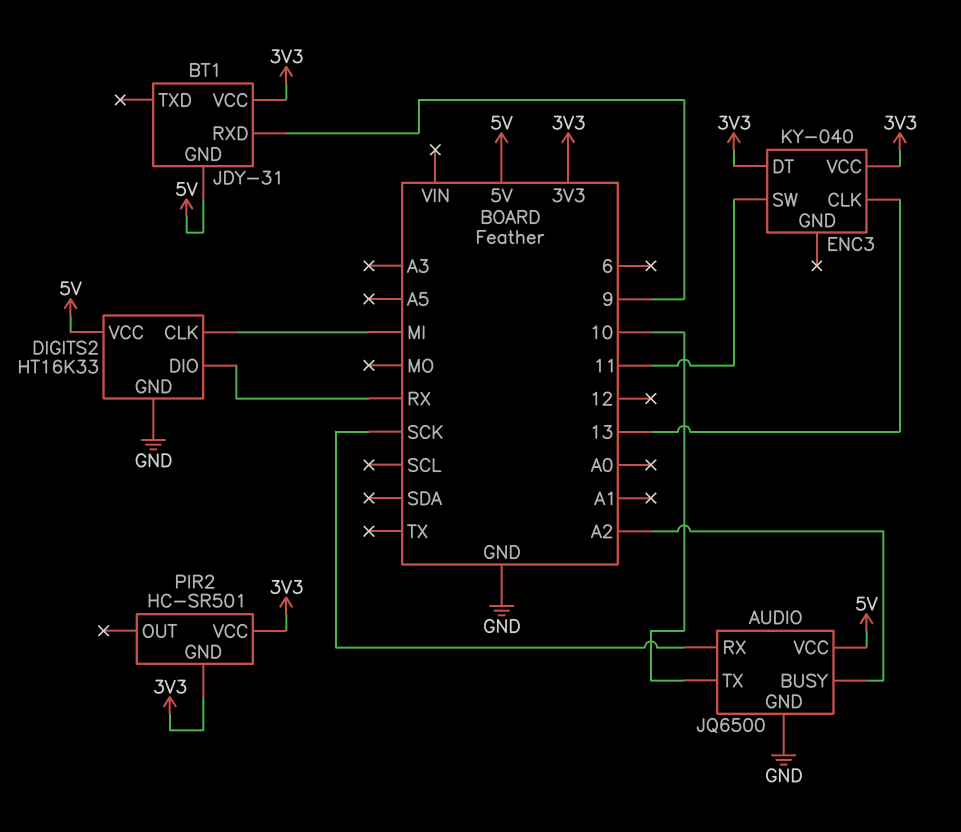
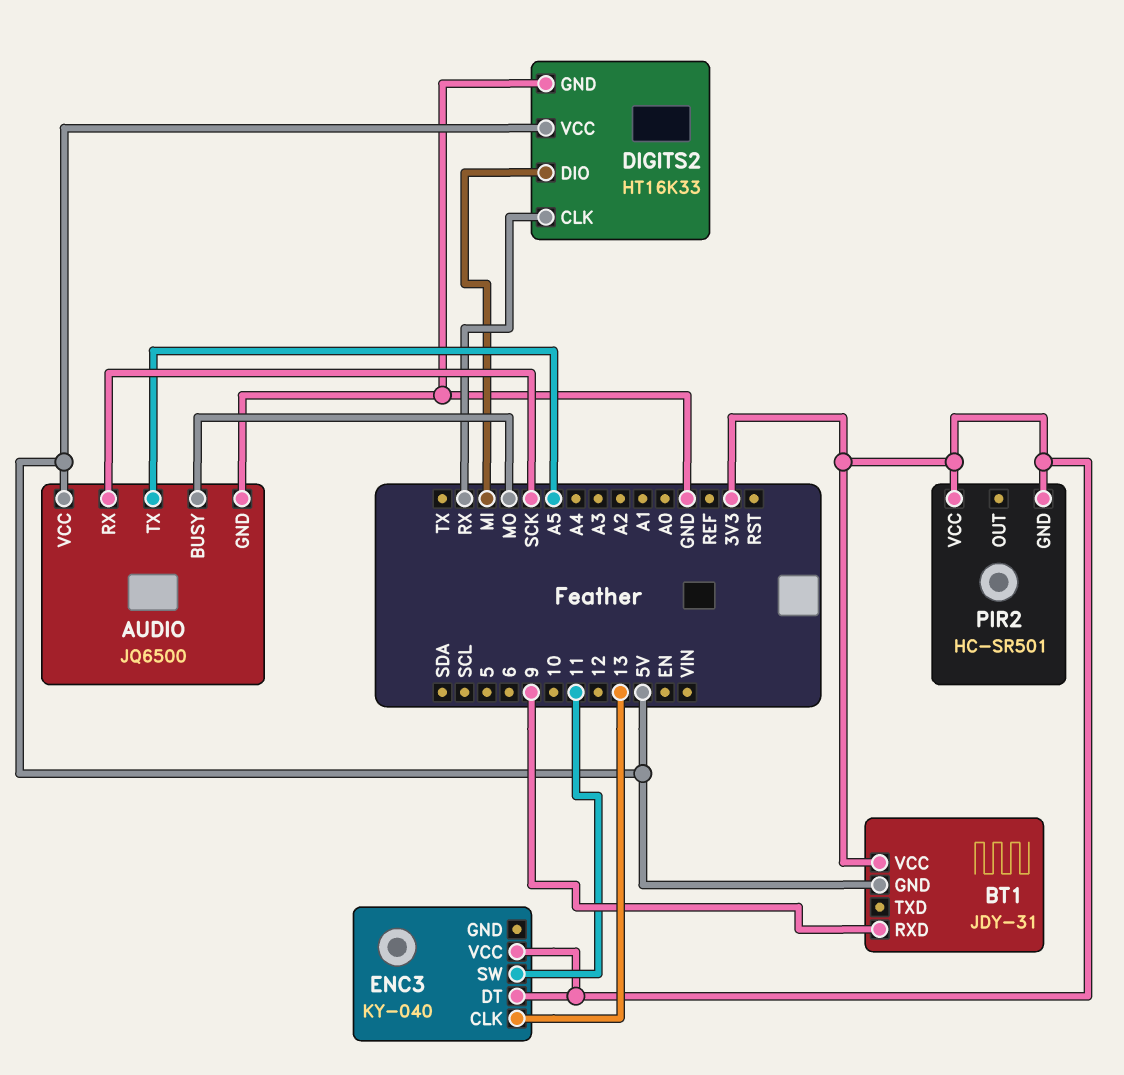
AUDIO pin BUSY: A2 -> MO
AUDIO pin TX: 10 -> A5
DIGITS2 pin CLK: MI -> RX
DIGITS2 pin DIO: RX -> MI

